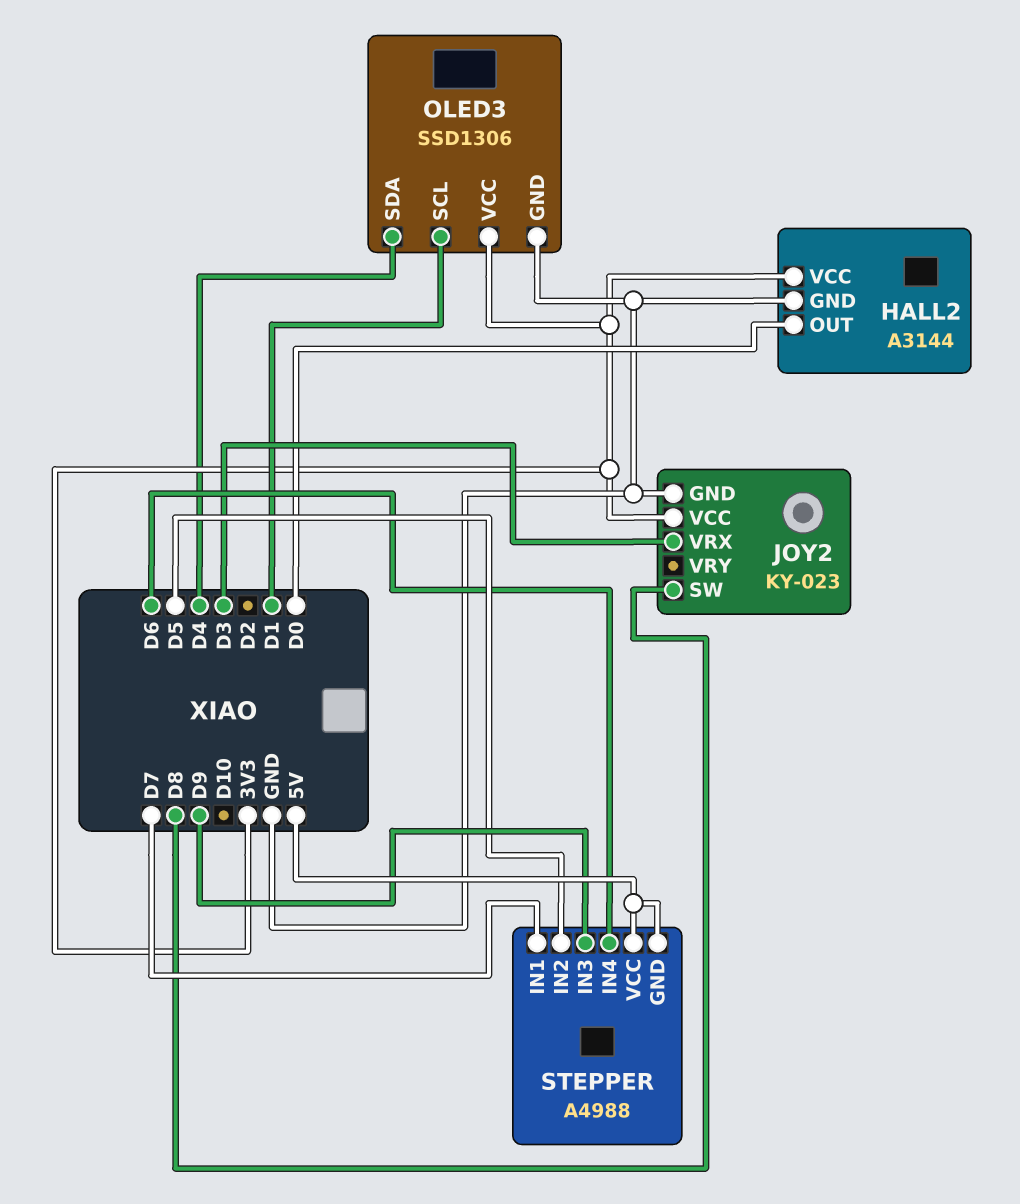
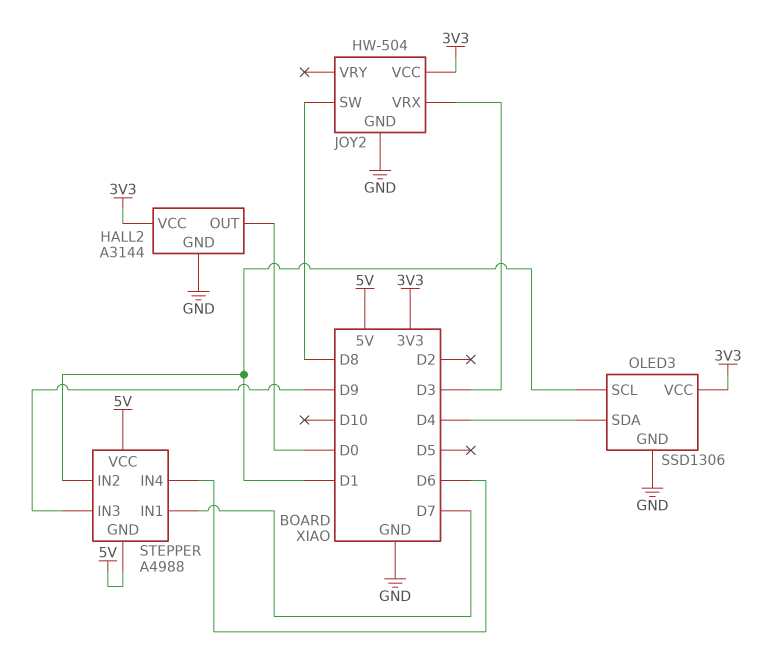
JOY2: KY-023 -> HW-504
STEPPER pin IN2: D5 -> D1

